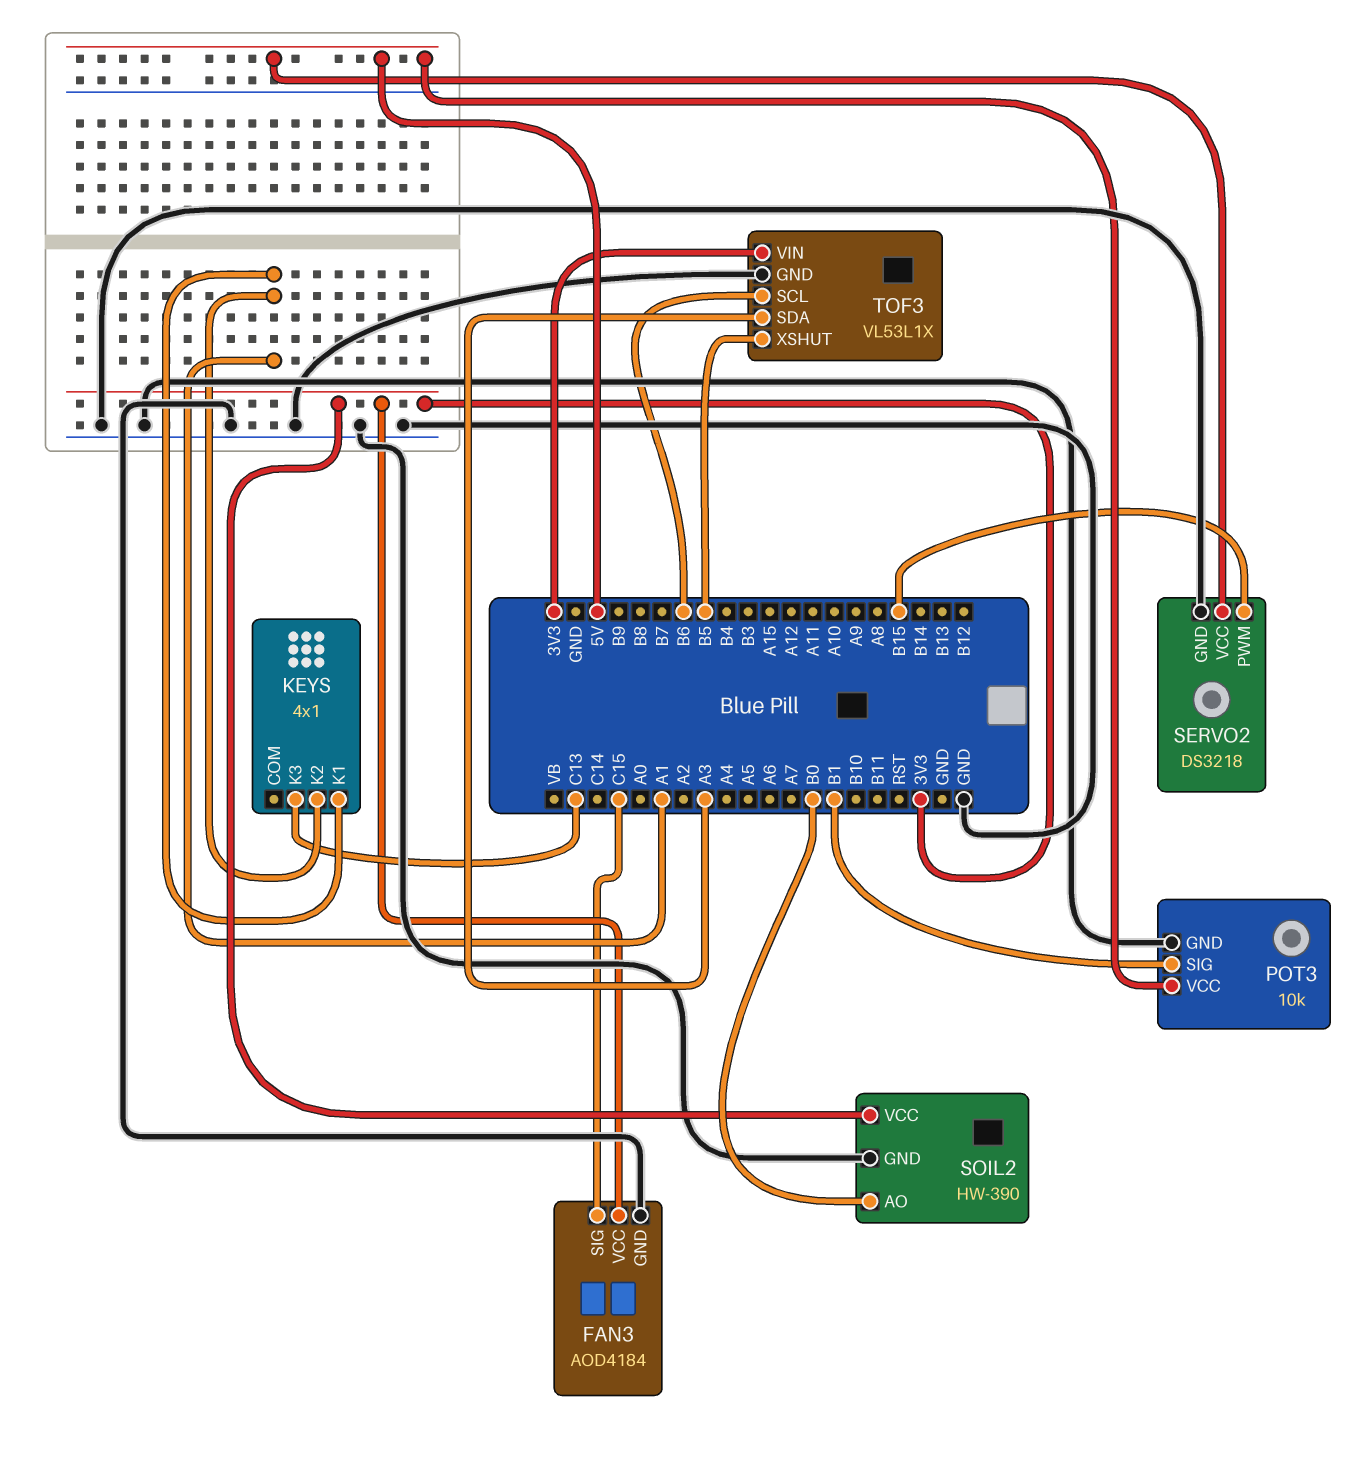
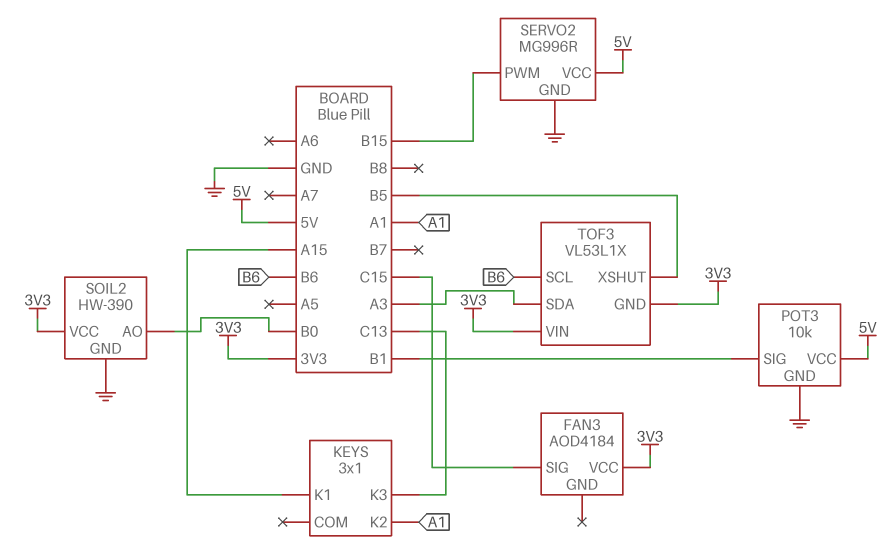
FAN3 pin GND: GND -> none
KEYS: 4x1 -> 3x1
KEYS pin K1: A1 -> A15
SERVO2: DS3218 -> MG996R
TOF3 pin GND: GND -> 3V3

